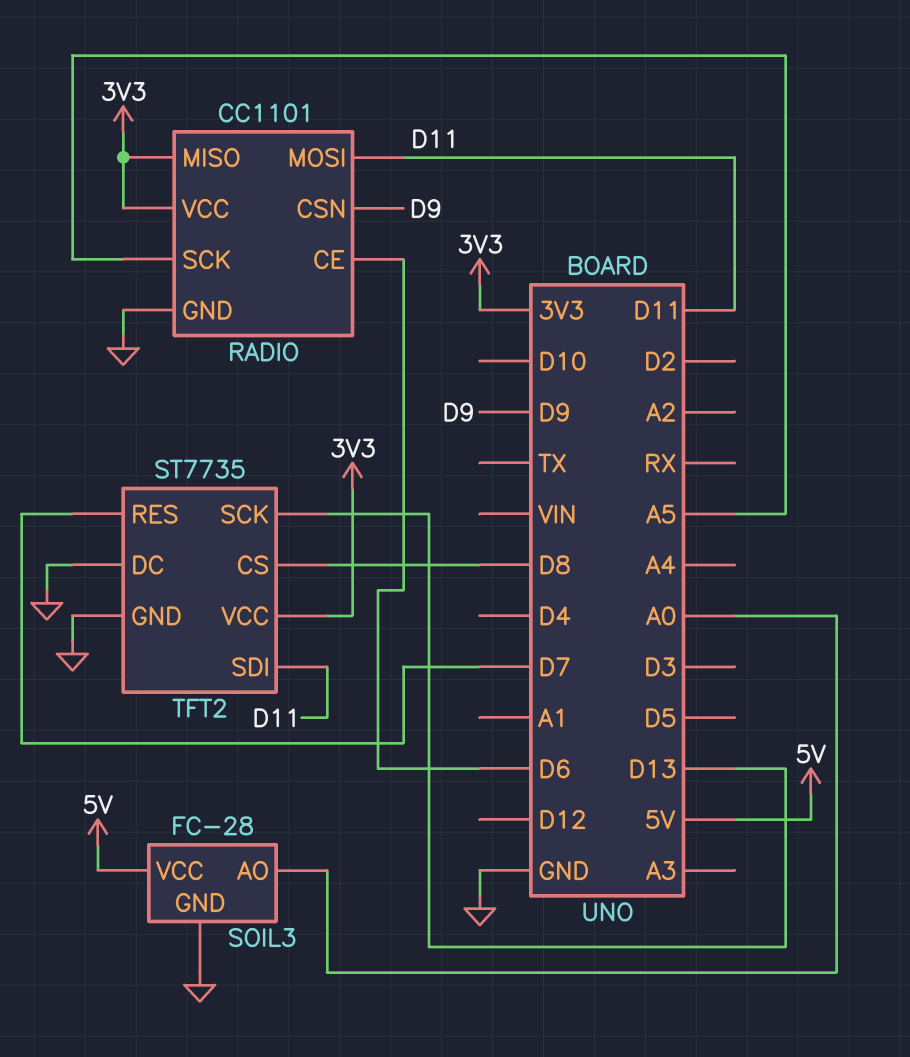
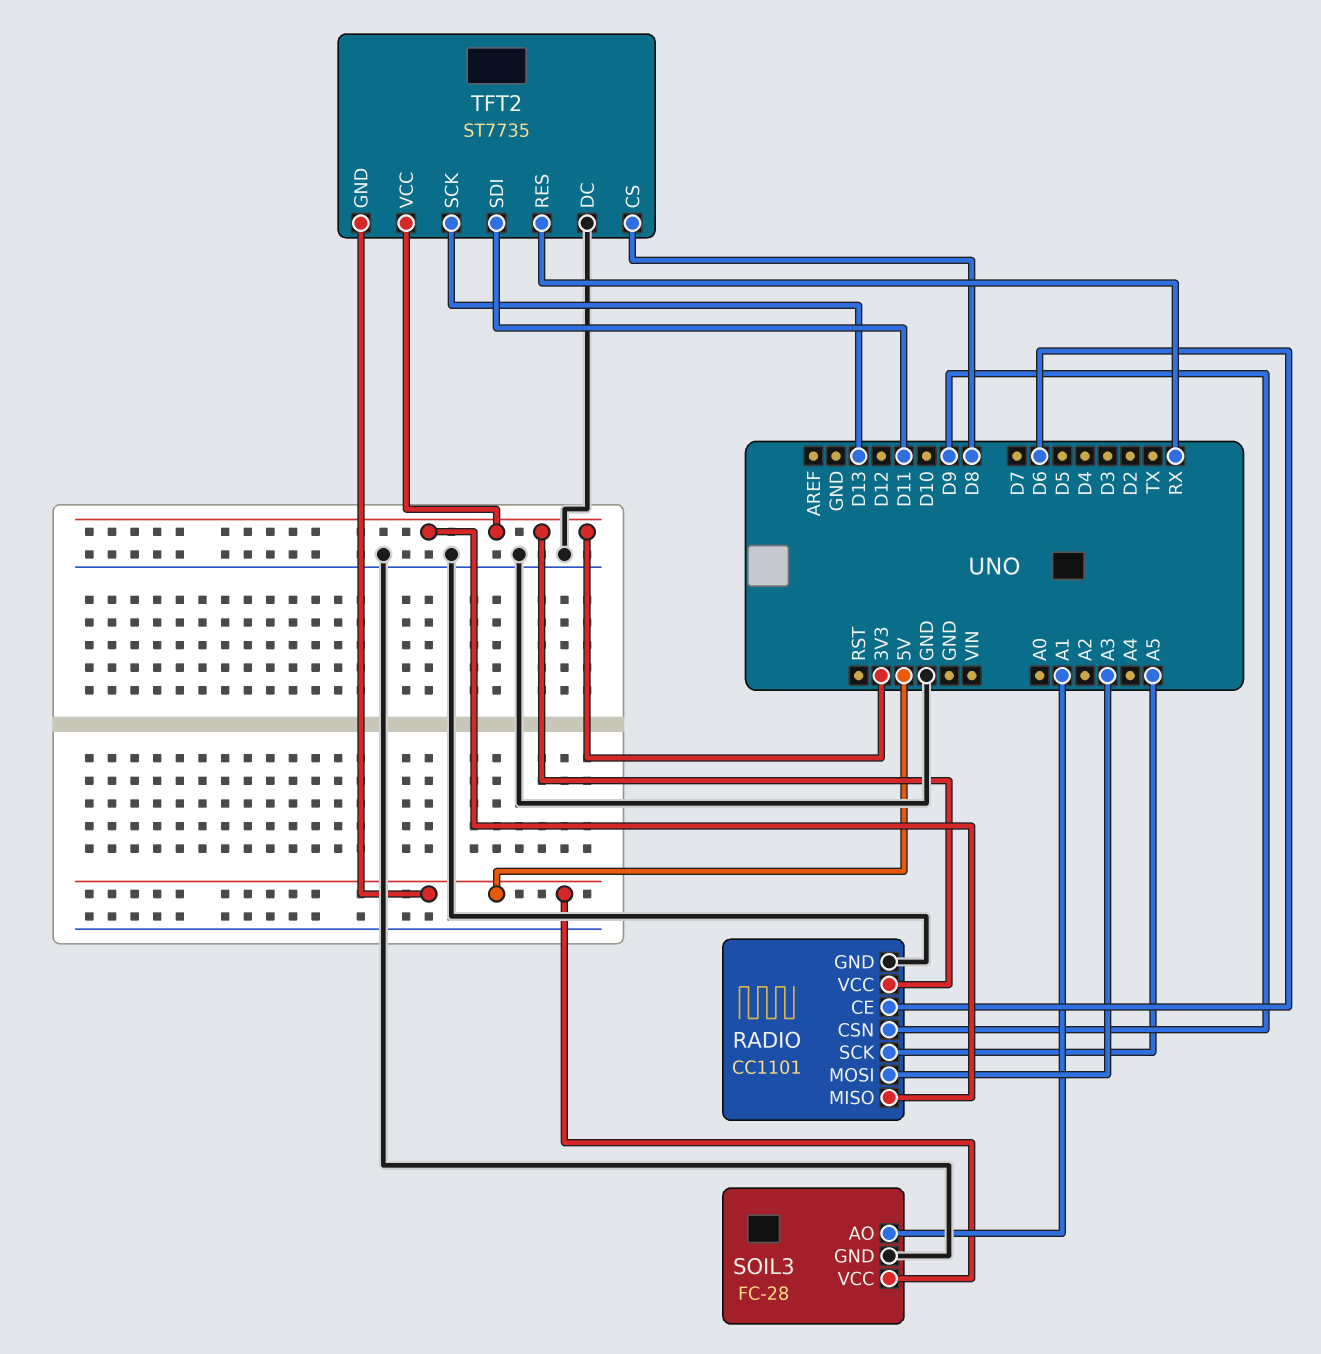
RADIO pin MOSI: D11 -> A3
SOIL3 pin AO: A0 -> A1
TFT2 pin GND: GND -> 5V
TFT2 pin RES: D7 -> RX

